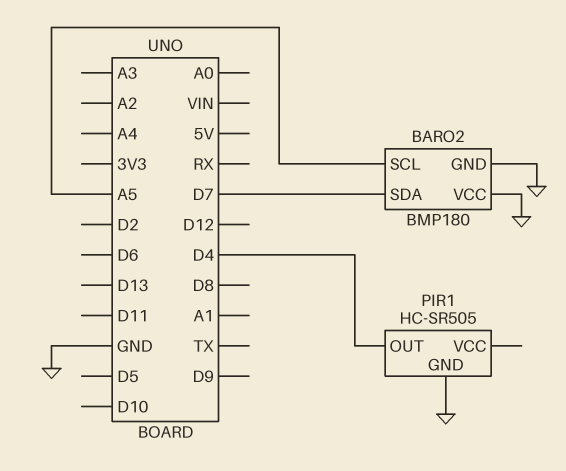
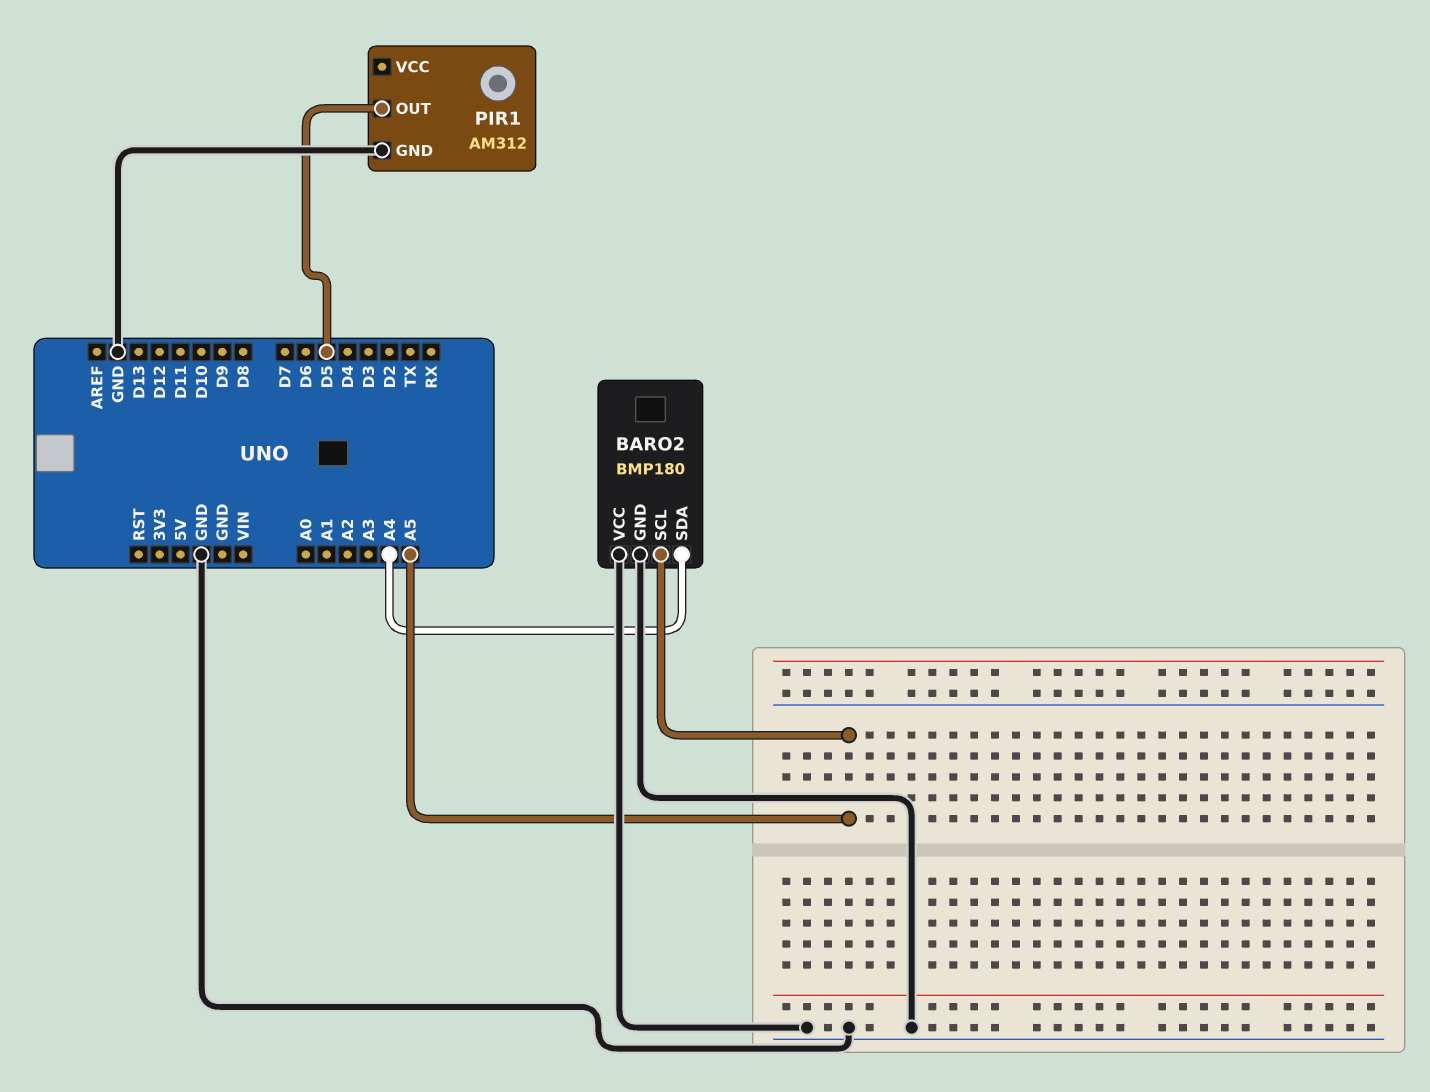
BARO2 pin SDA: D7 -> A4
PIR1: HC-SR505 -> AM312
PIR1 pin OUT: D4 -> D5

